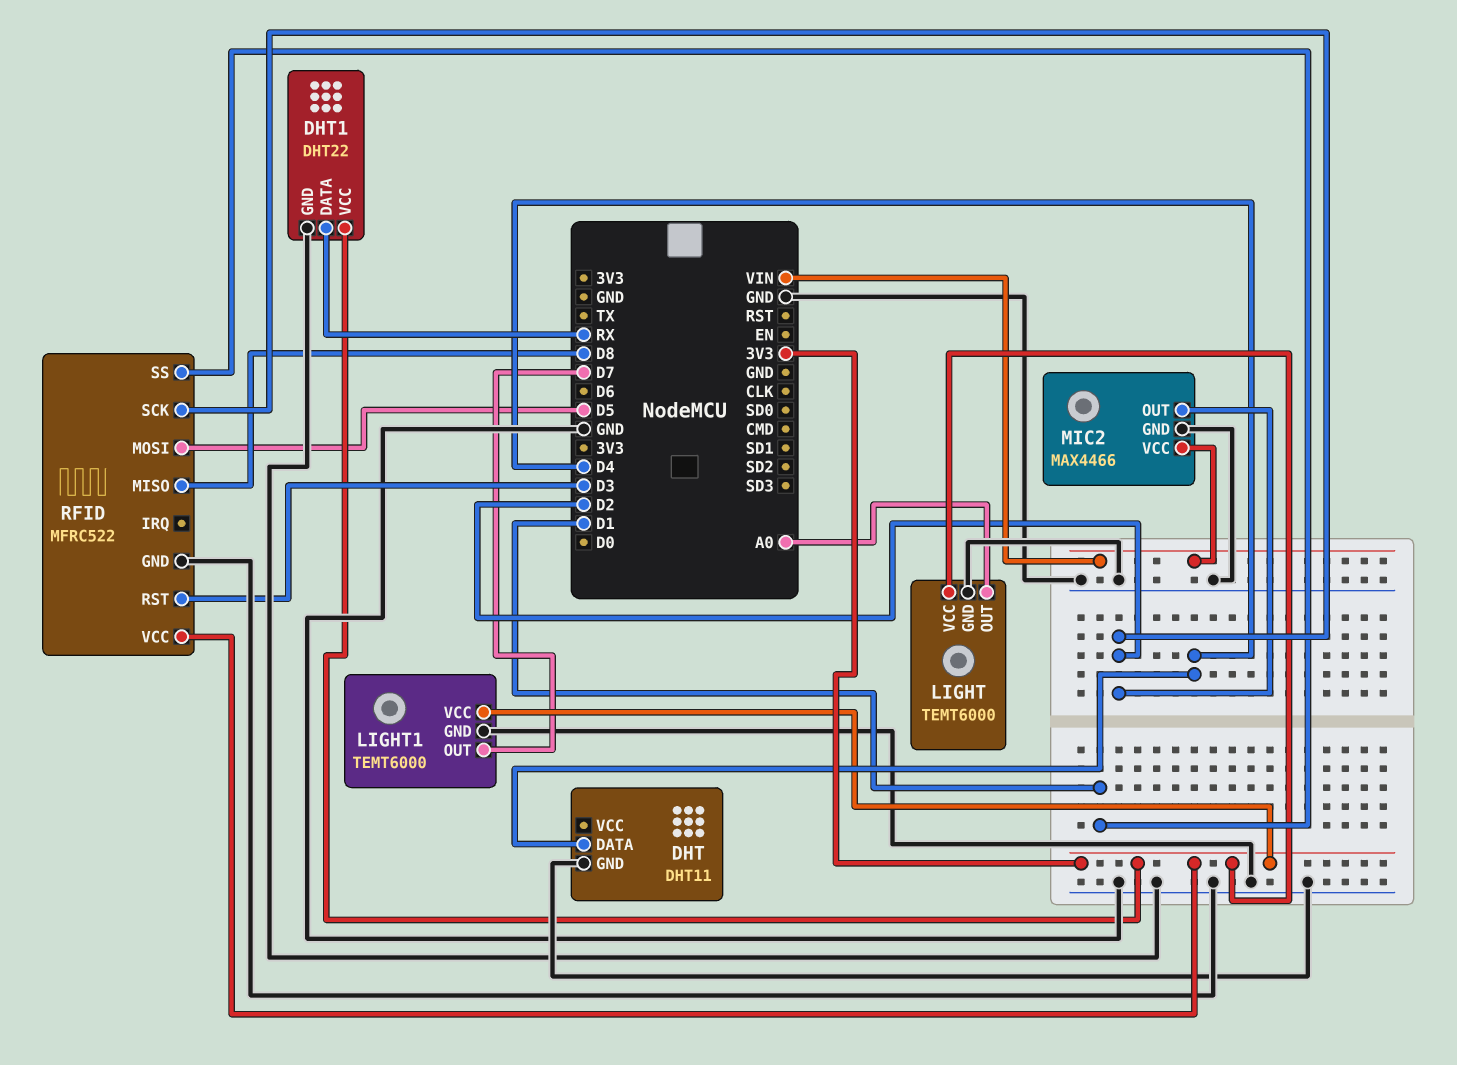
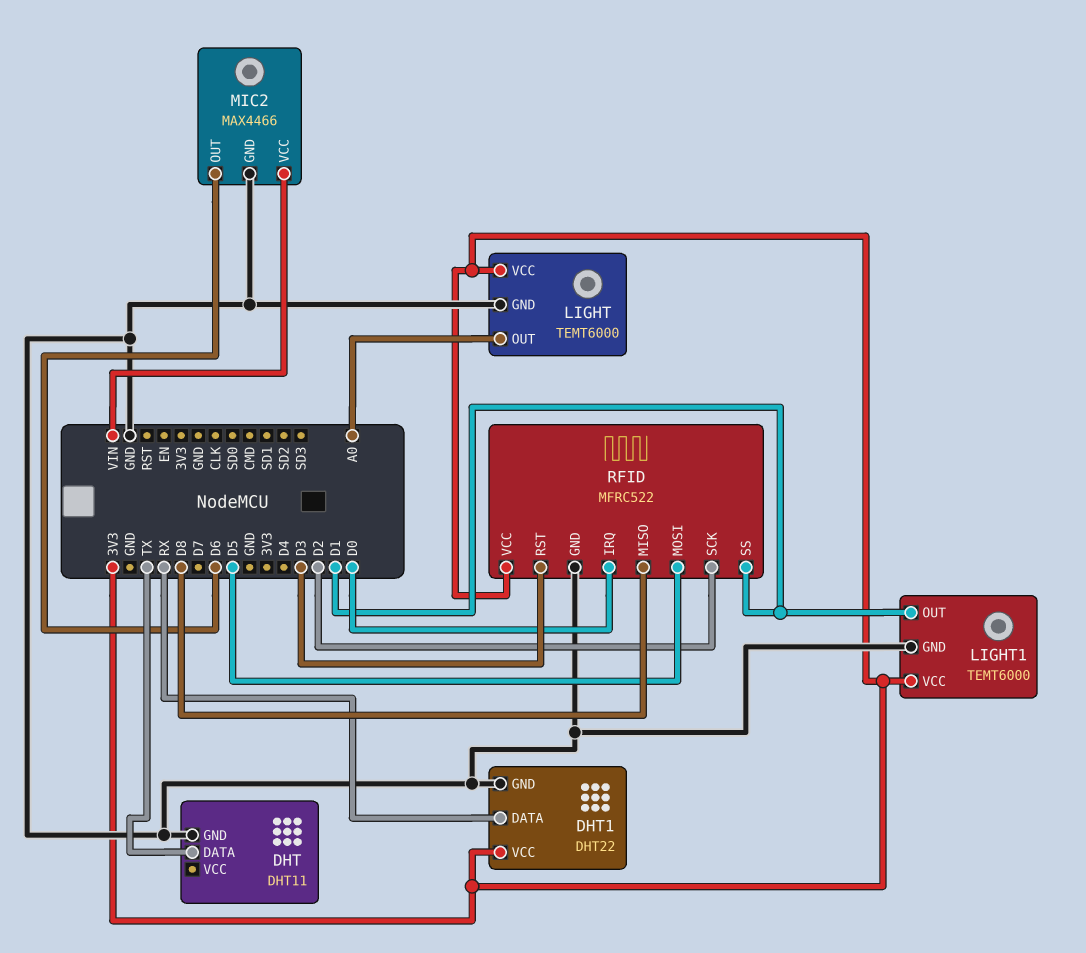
DHT pin DATA: D4 -> TX
LIGHT1 pin OUT: D7 -> D1
MIC2 pin OUT: D2 -> D6
RFID pin IRQ: none -> D0

